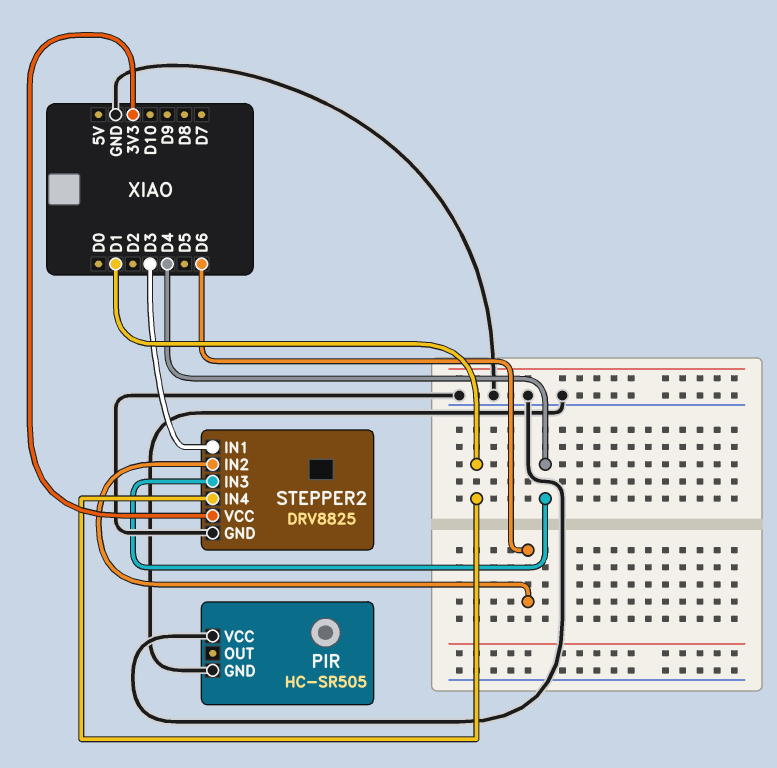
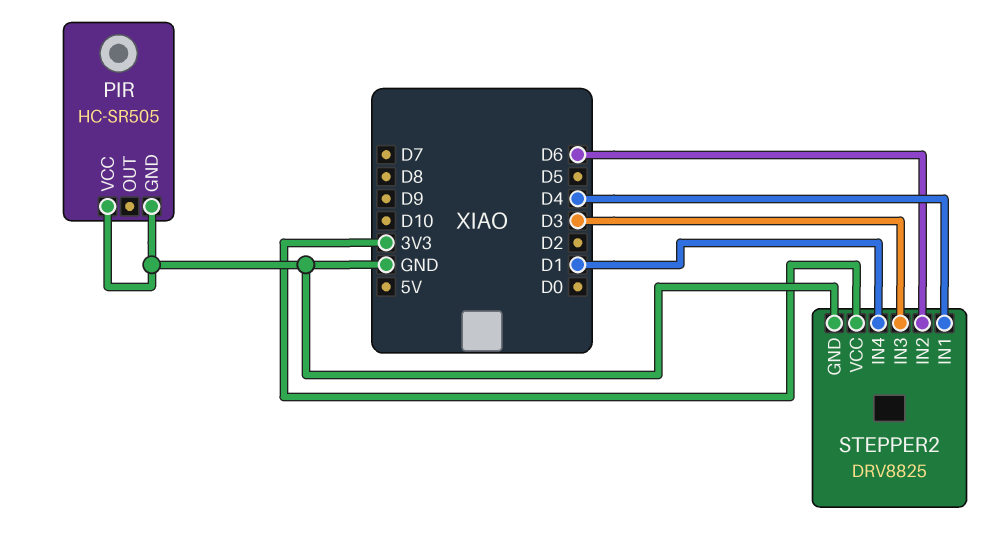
STEPPER2 pin IN1: D3 -> D4
STEPPER2 pin IN3: D4 -> D3

